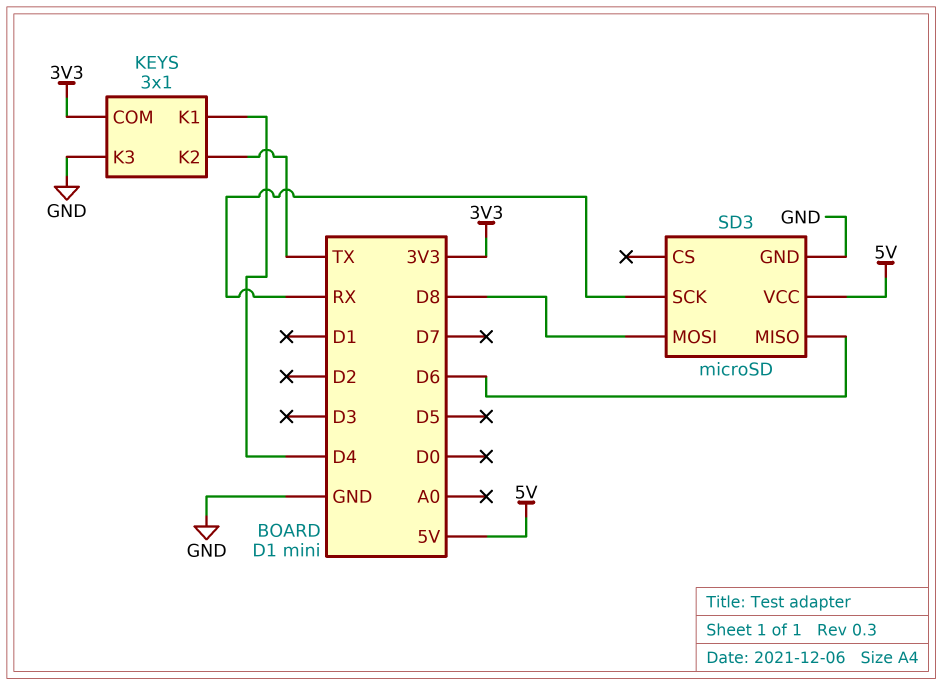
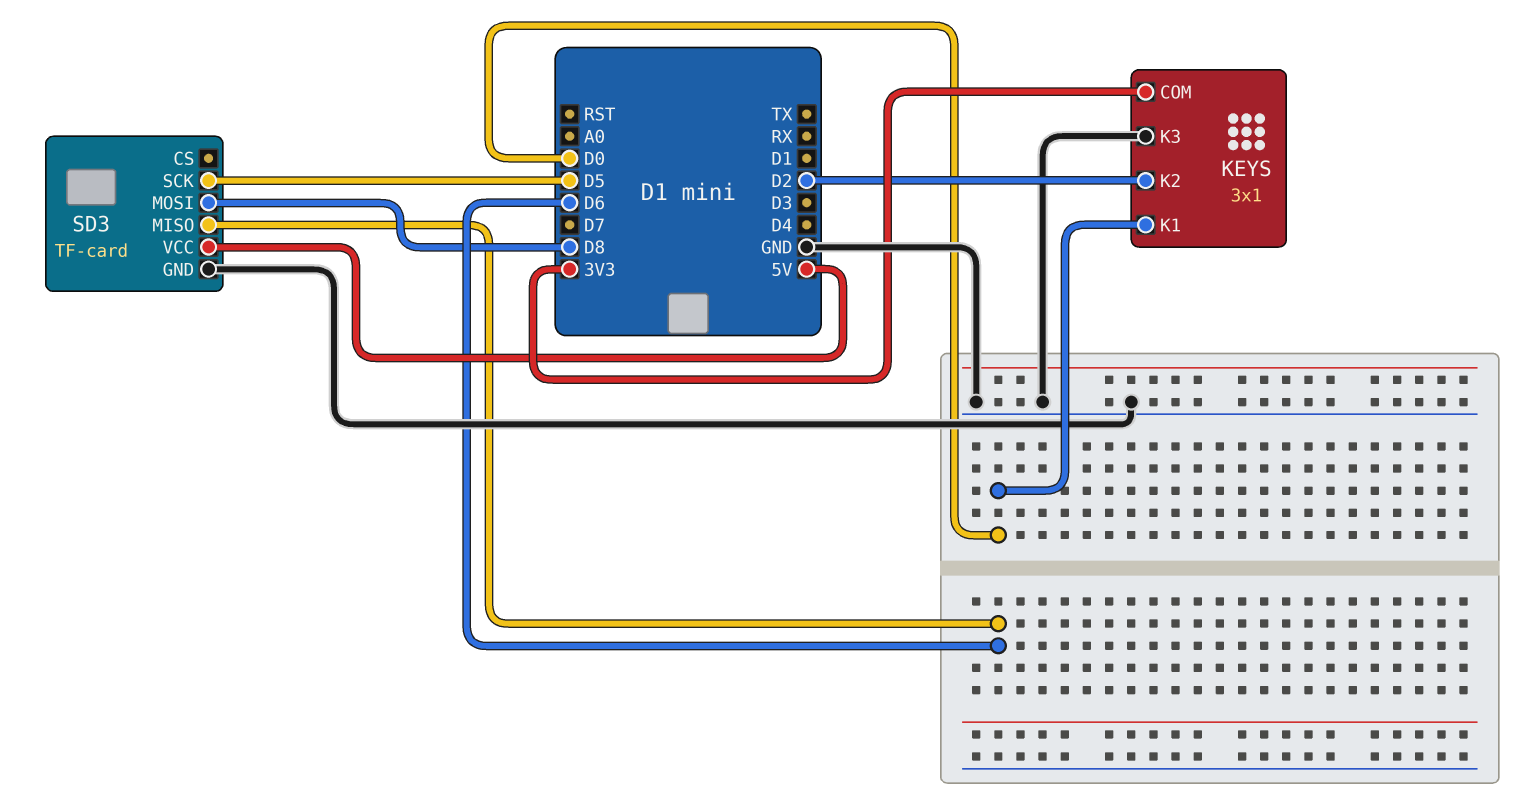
KEYS pin K1: D4 -> D0
KEYS pin K2: TX -> D2
SD3: microSD -> TF-card
SD3 pin SCK: RX -> D5

